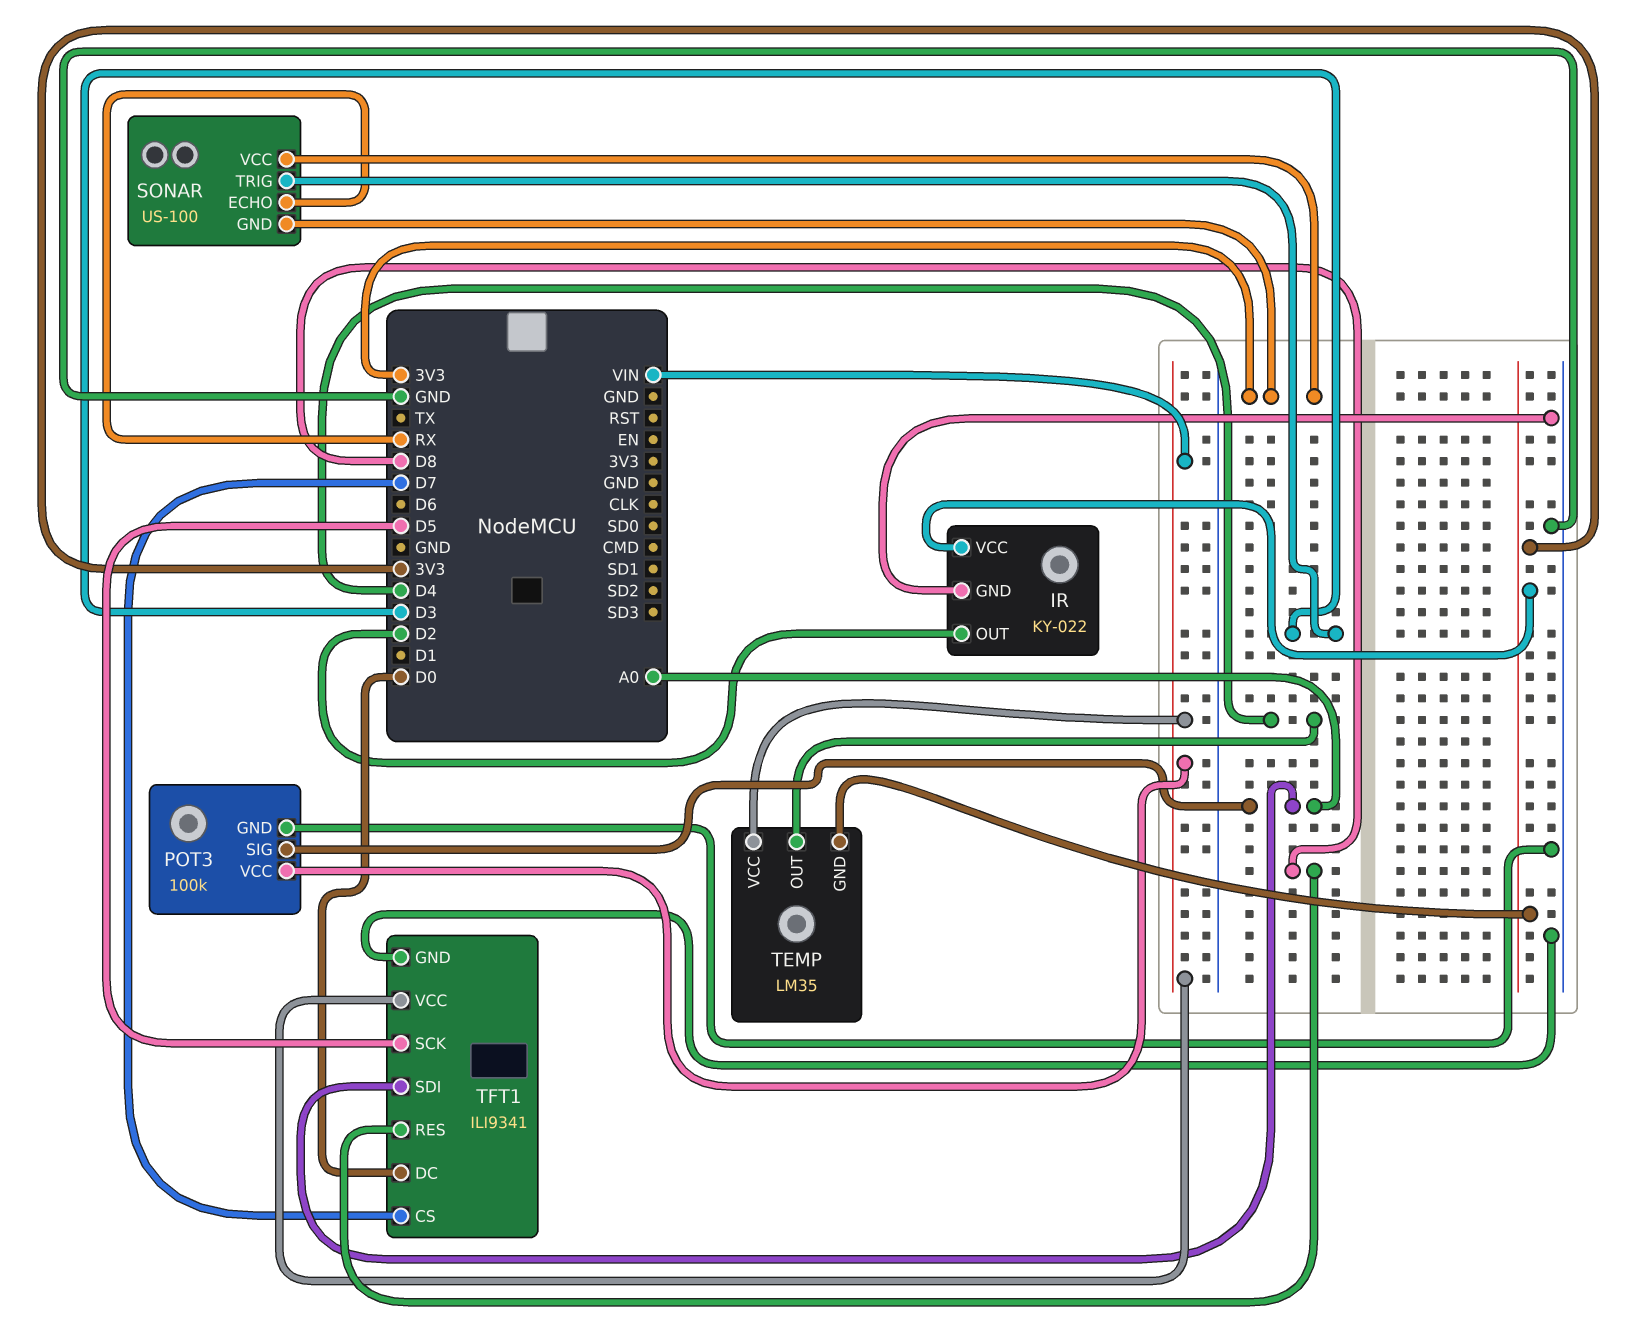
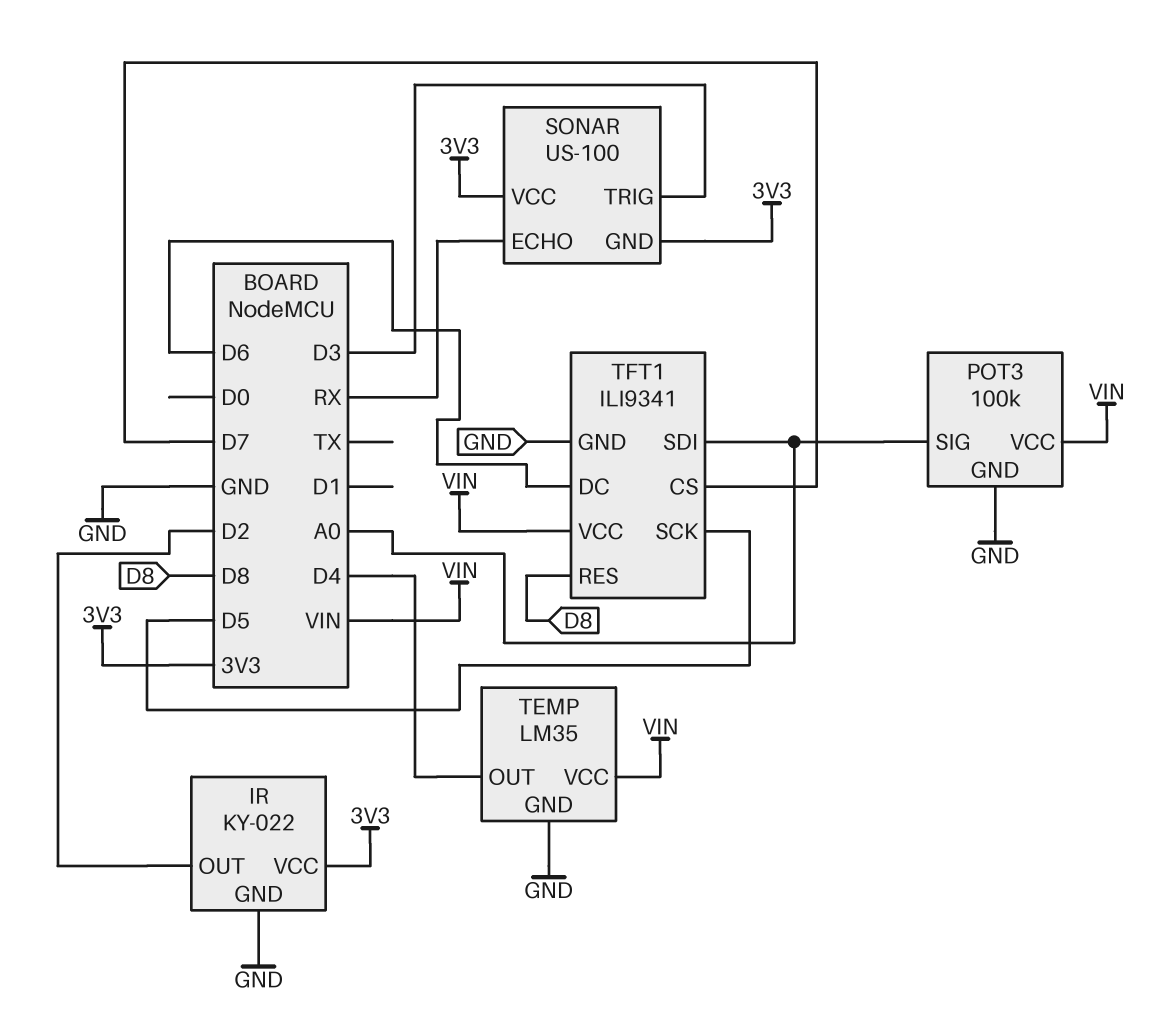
TEMP pin GND: 3V3 -> GND
TFT1 pin DC: D0 -> D6

